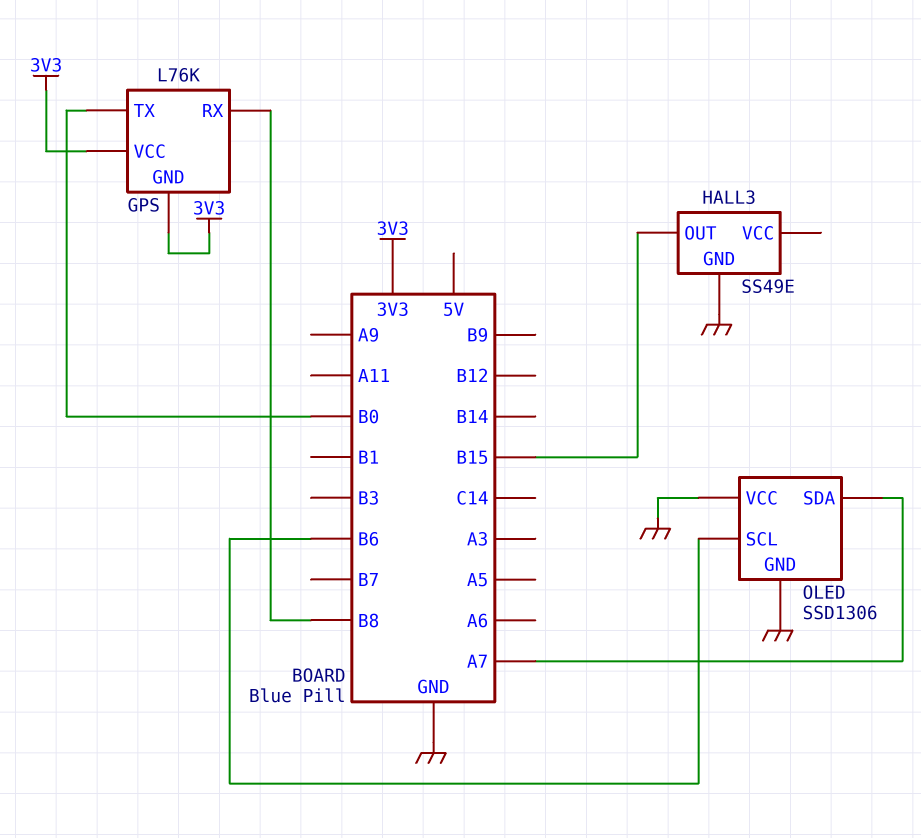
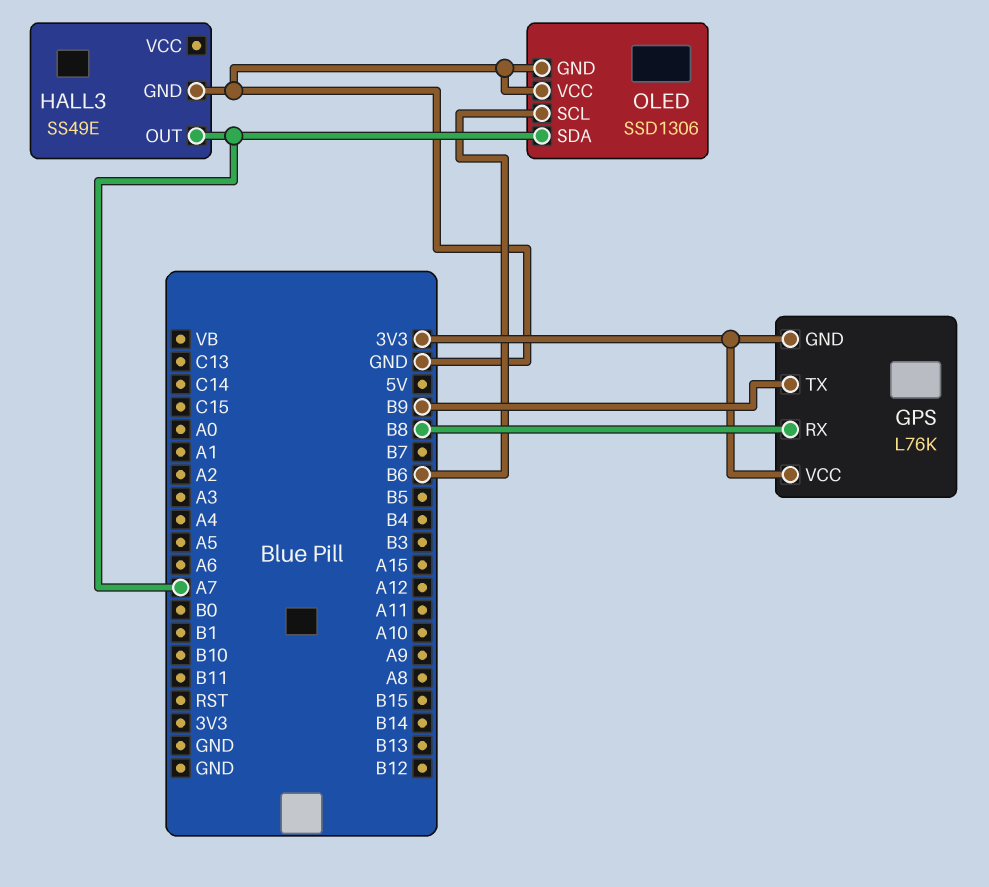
GPS pin TX: B0 -> B9
HALL3 pin OUT: B15 -> A7

